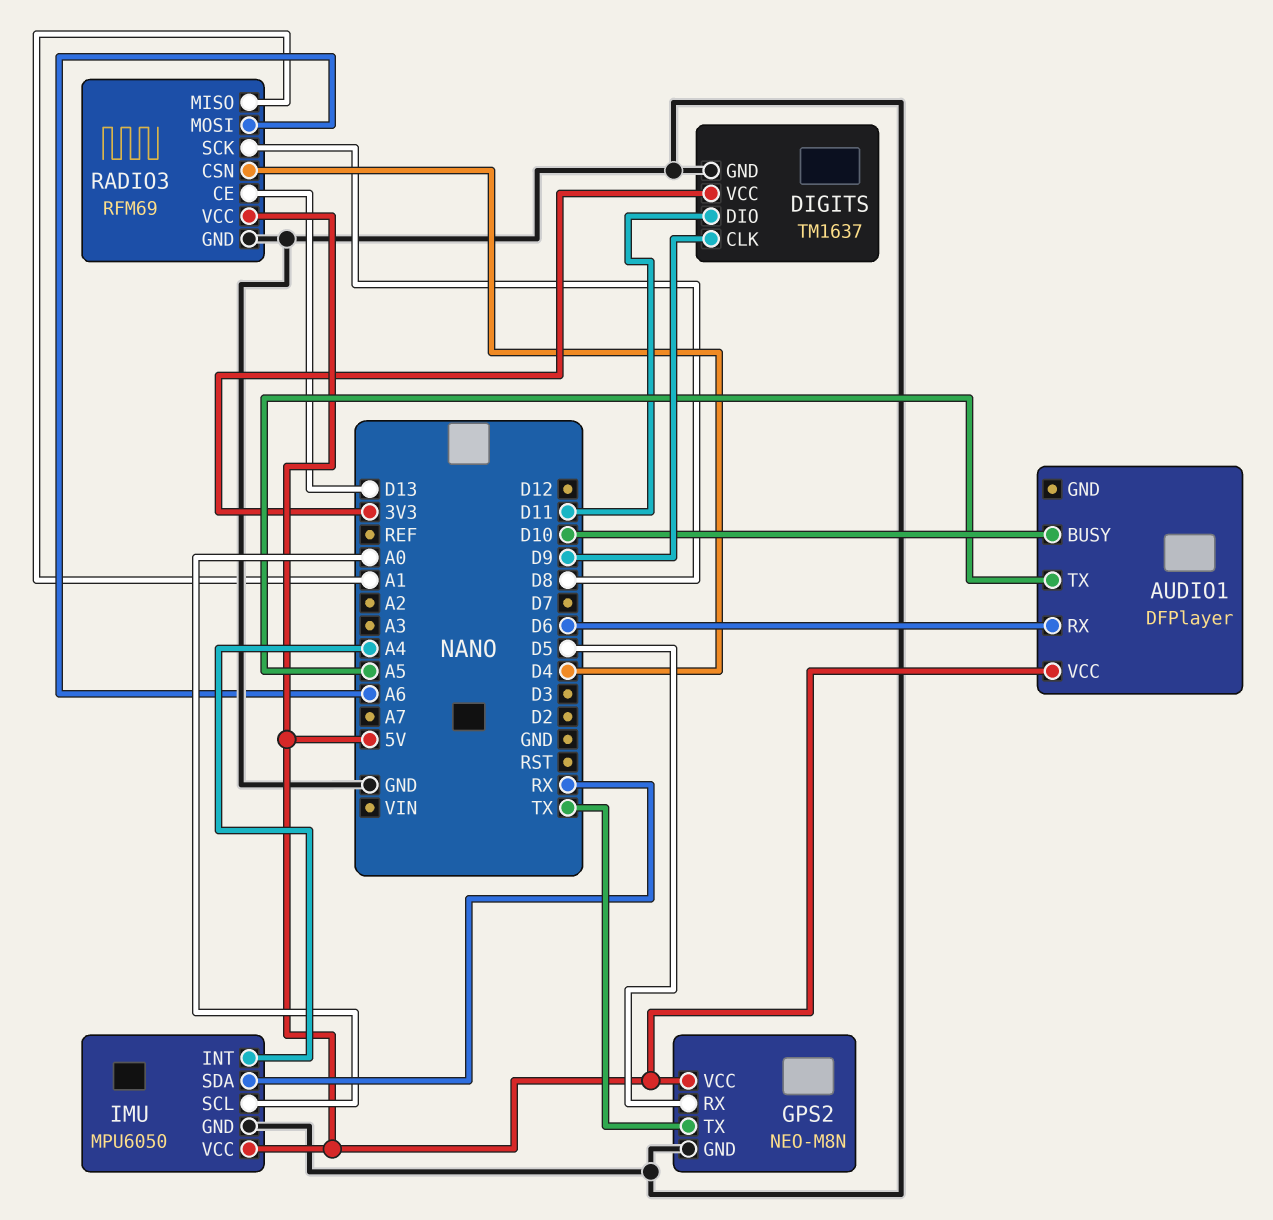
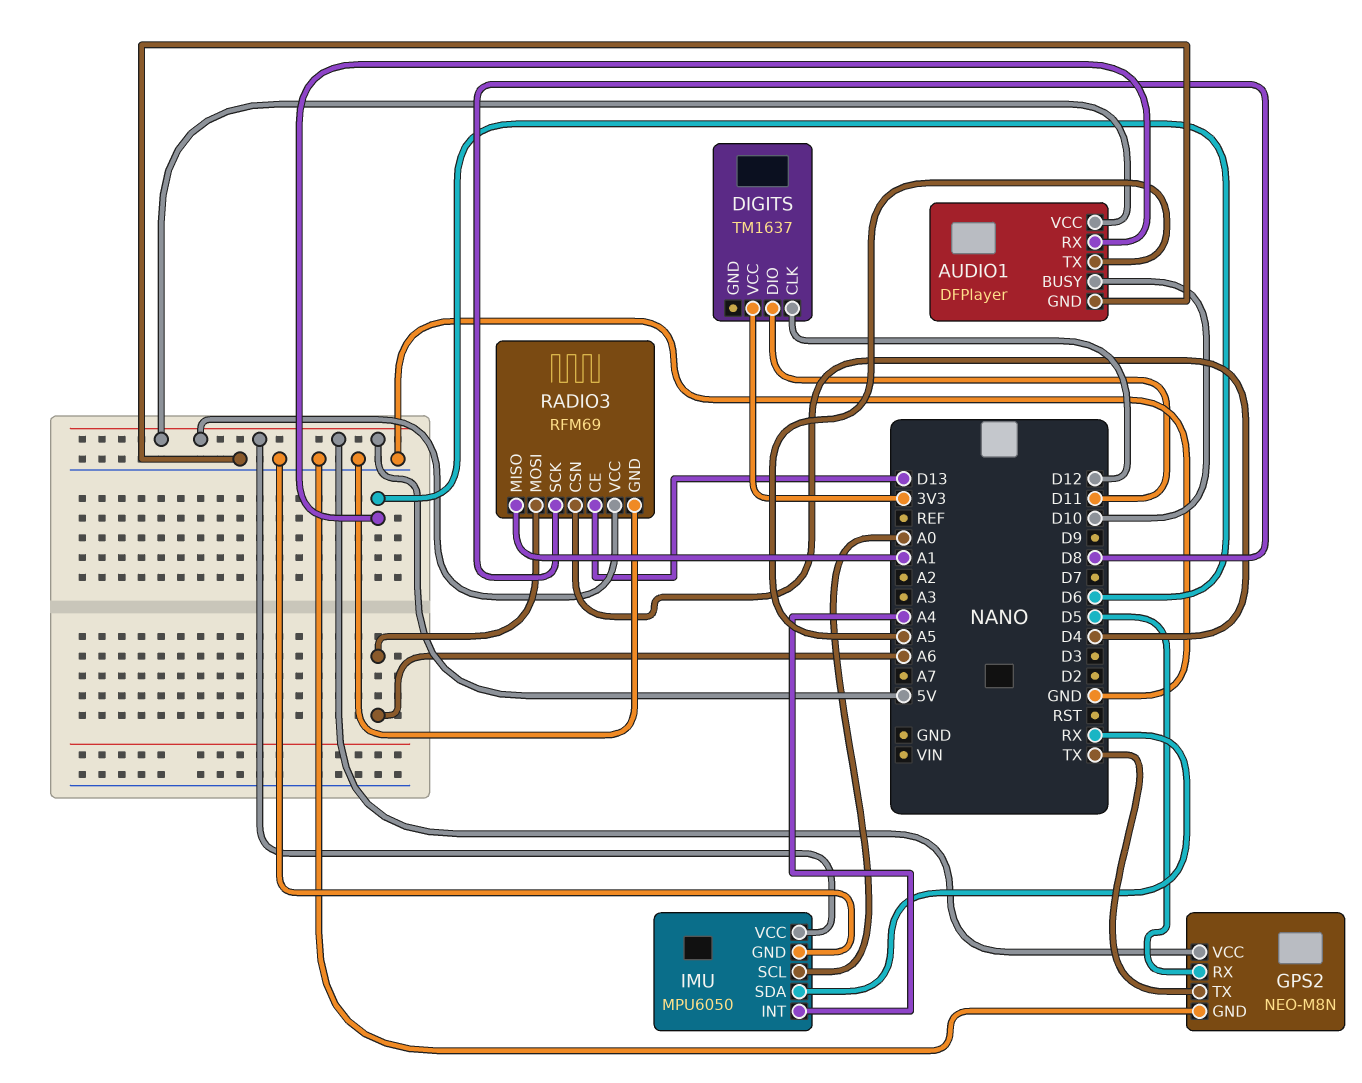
AUDIO1 pin GND: none -> GND
DIGITS pin CLK: D9 -> D12
DIGITS pin GND: GND -> none

